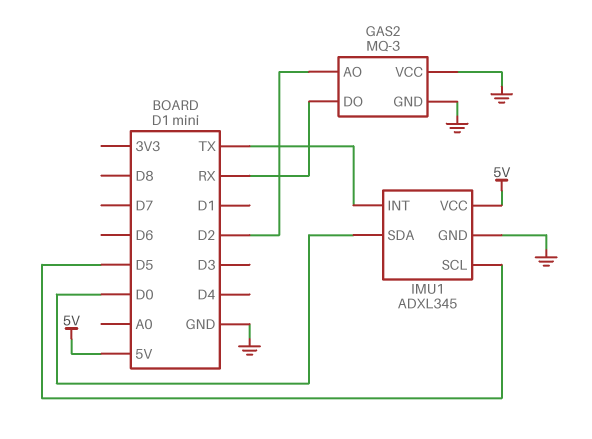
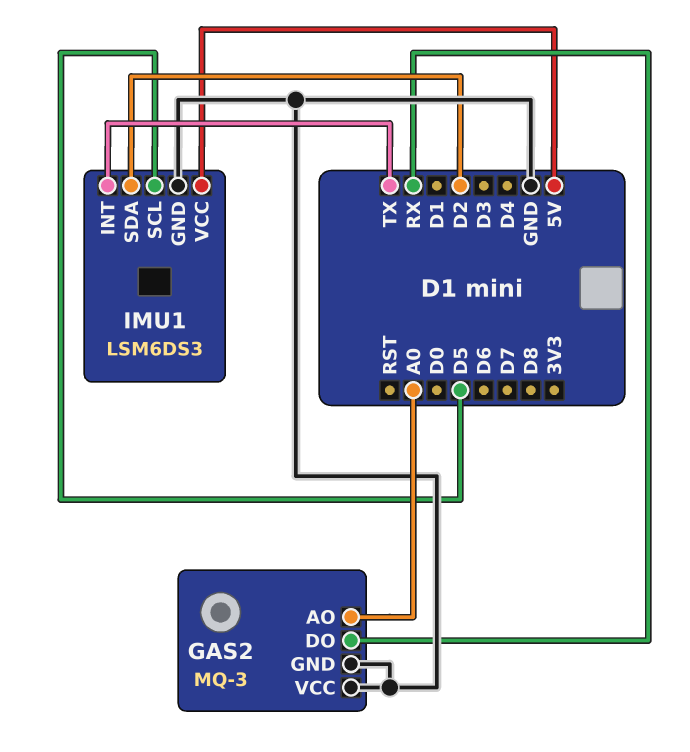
GAS2 pin AO: D2 -> A0
IMU1: ADXL345 -> LSM6DS3
IMU1 pin SDA: D0 -> D2

